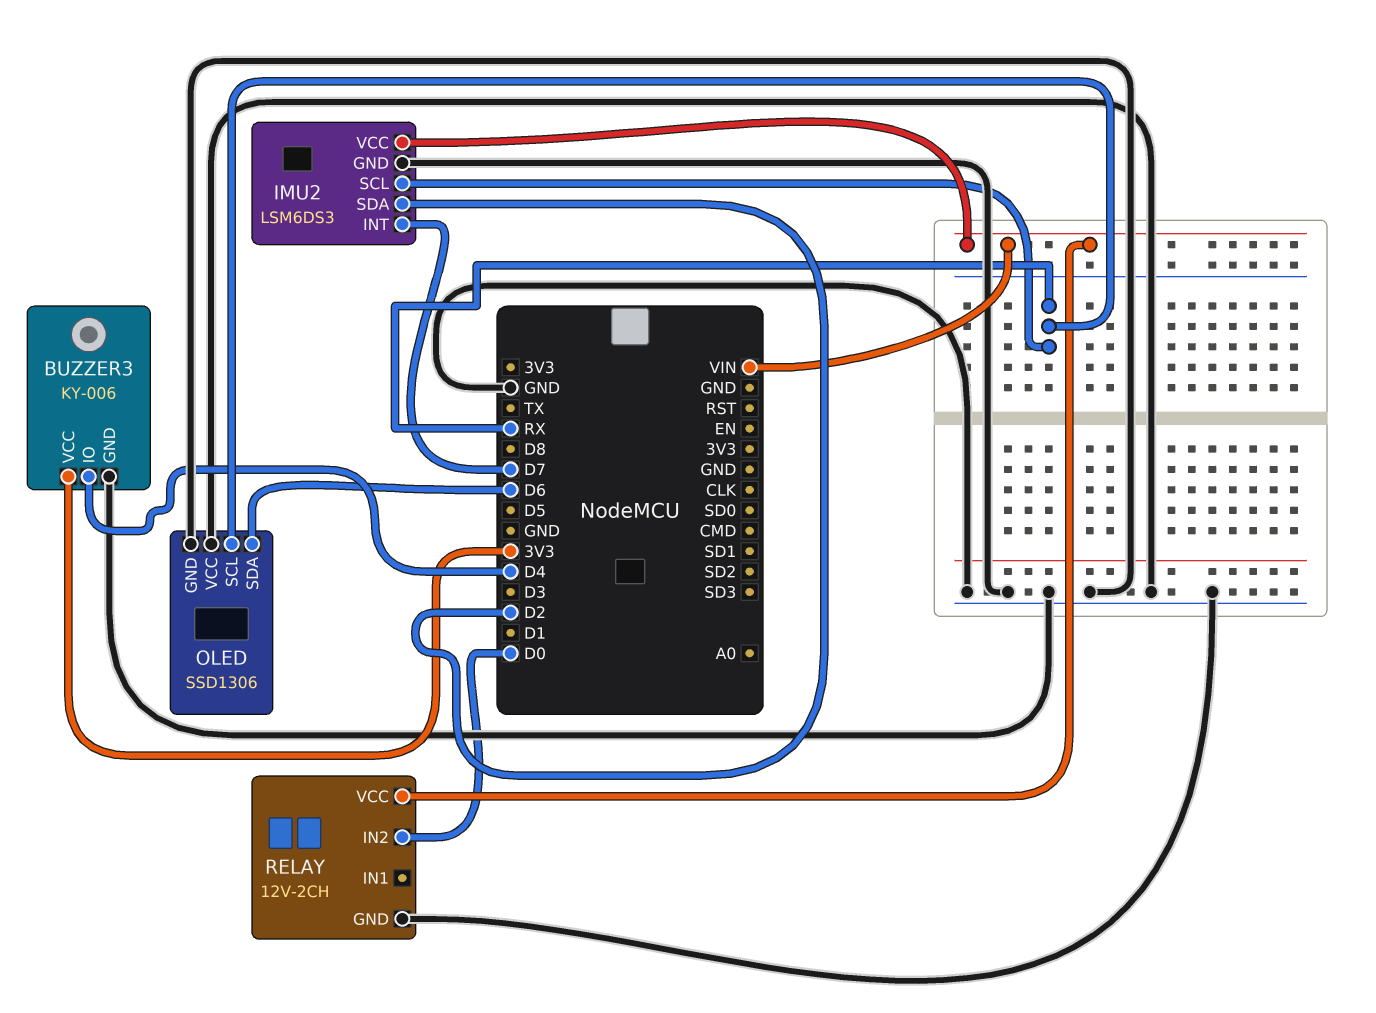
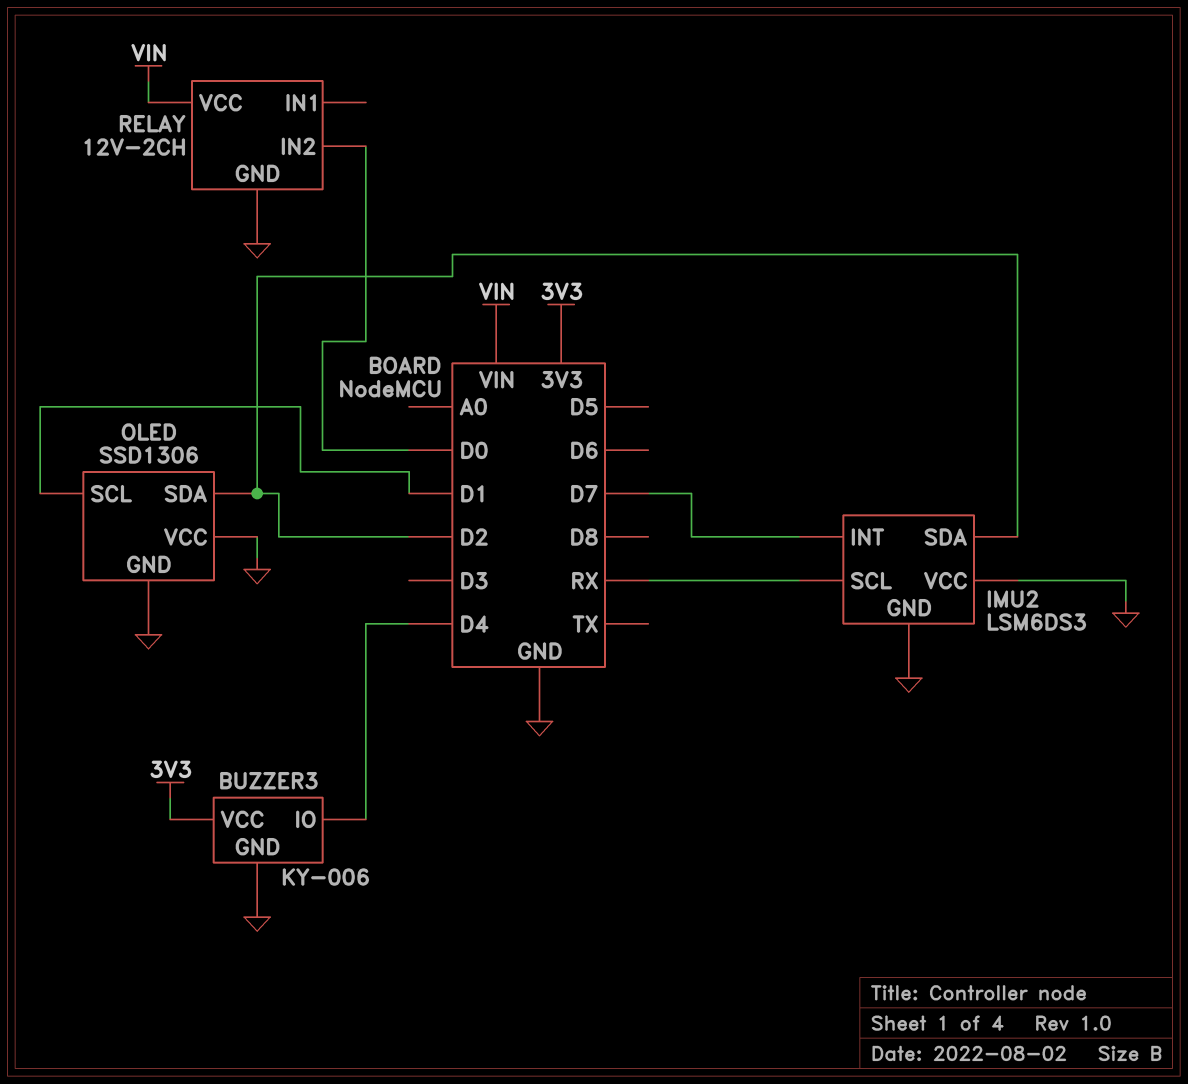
IMU2 pin VCC: VIN -> GND
OLED pin SCL: RX -> D1
OLED pin SDA: D6 -> D2

